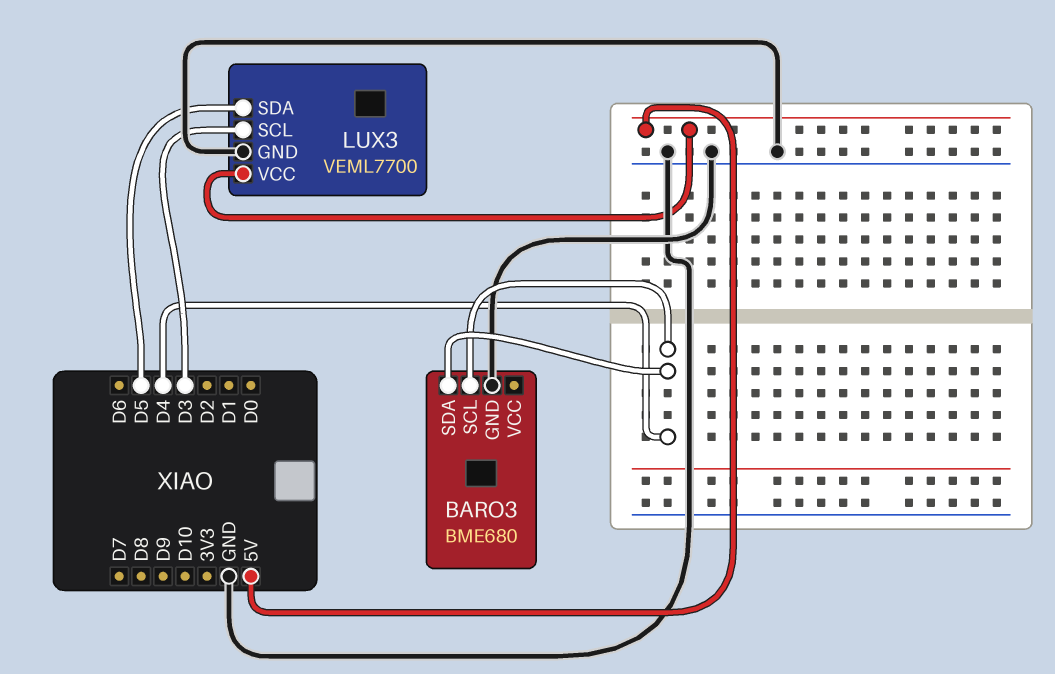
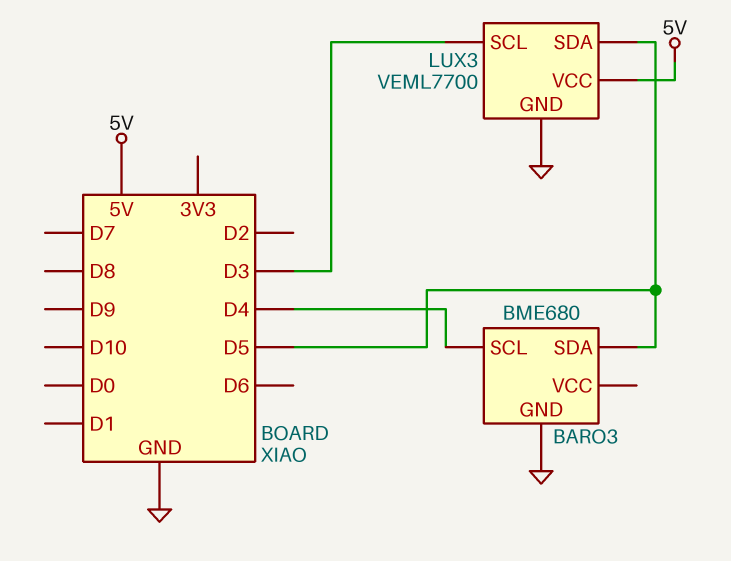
BARO3 pin SDA: D4 -> D5

